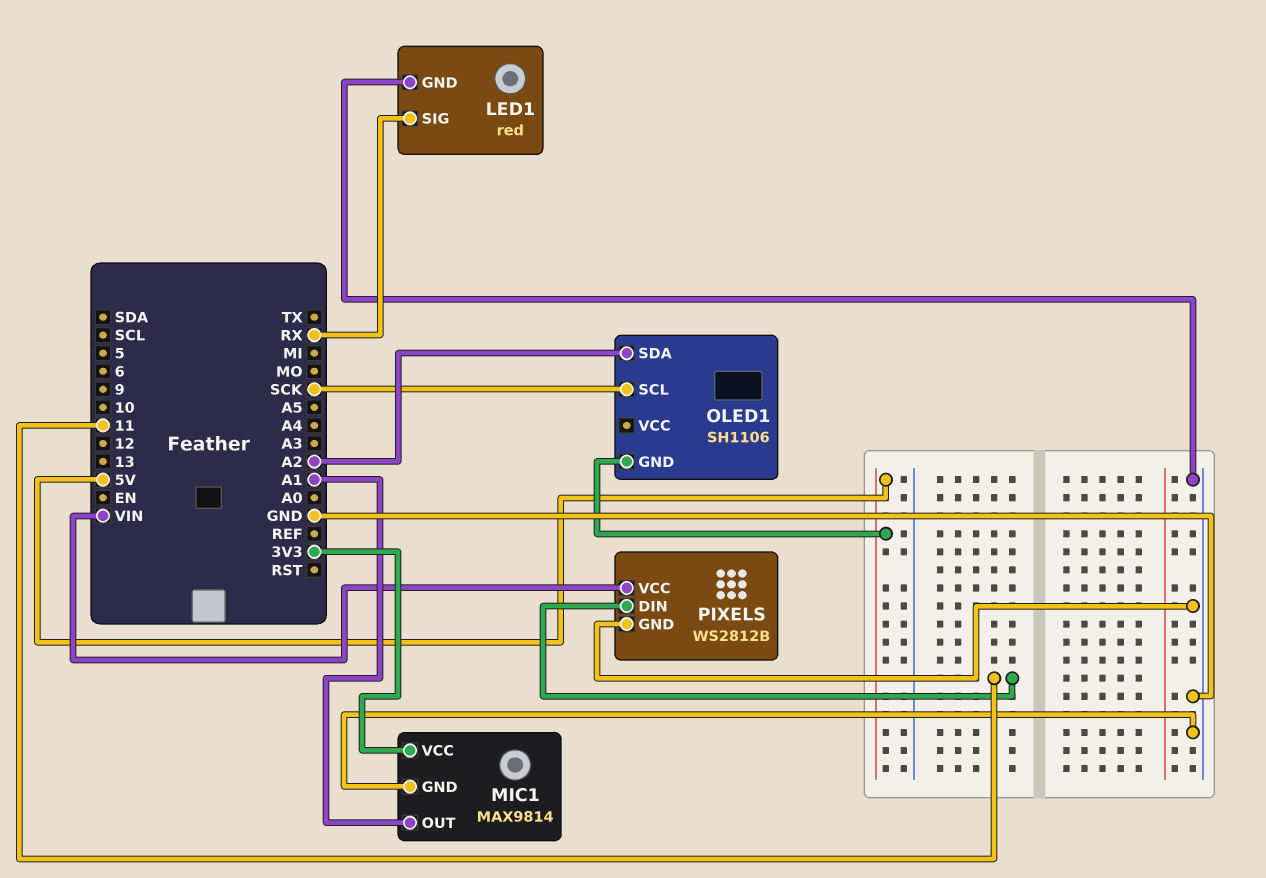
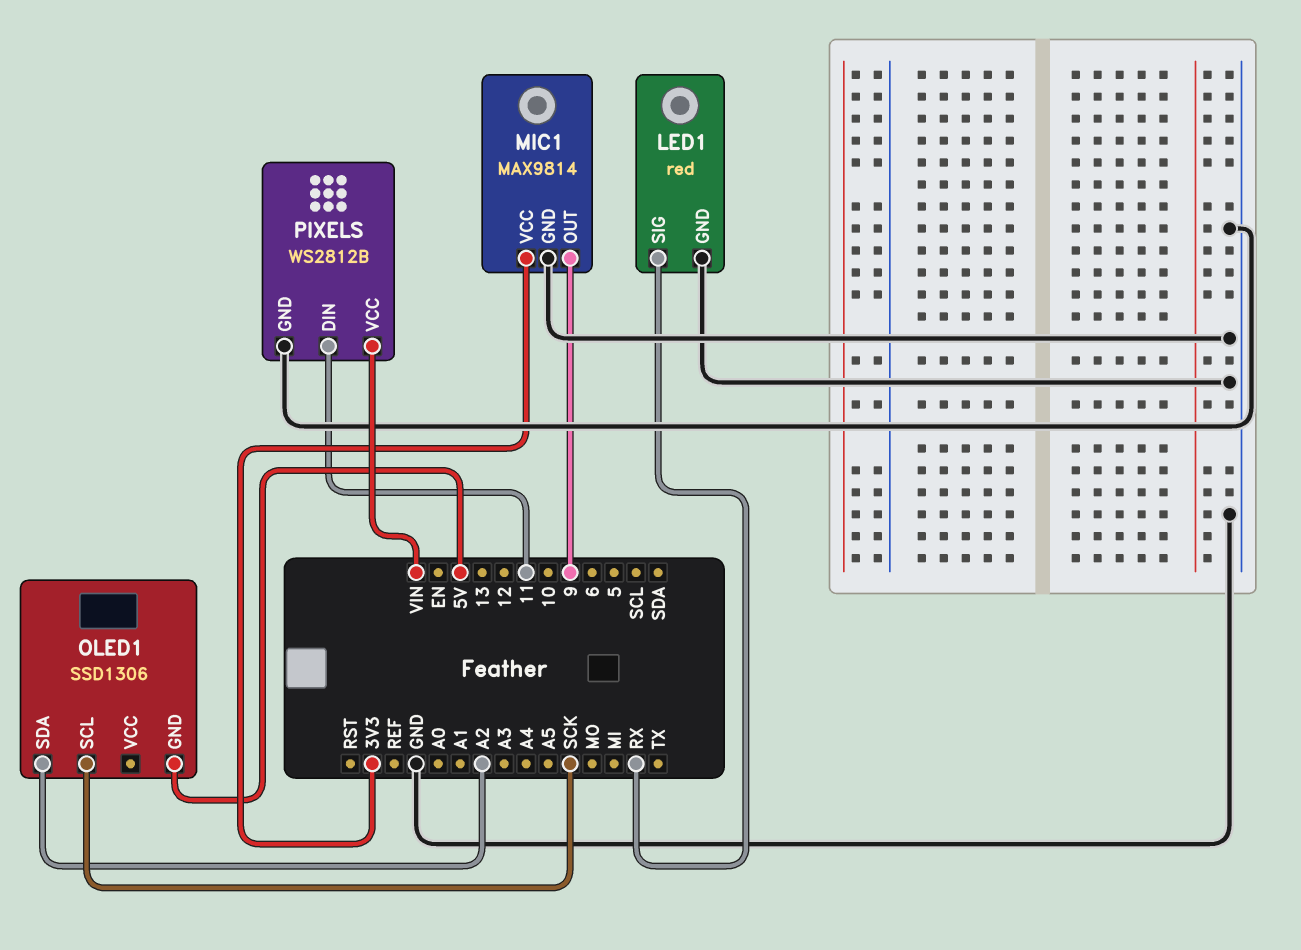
MIC1 pin OUT: A1 -> 9
OLED1: SH1106 -> SSD1306

